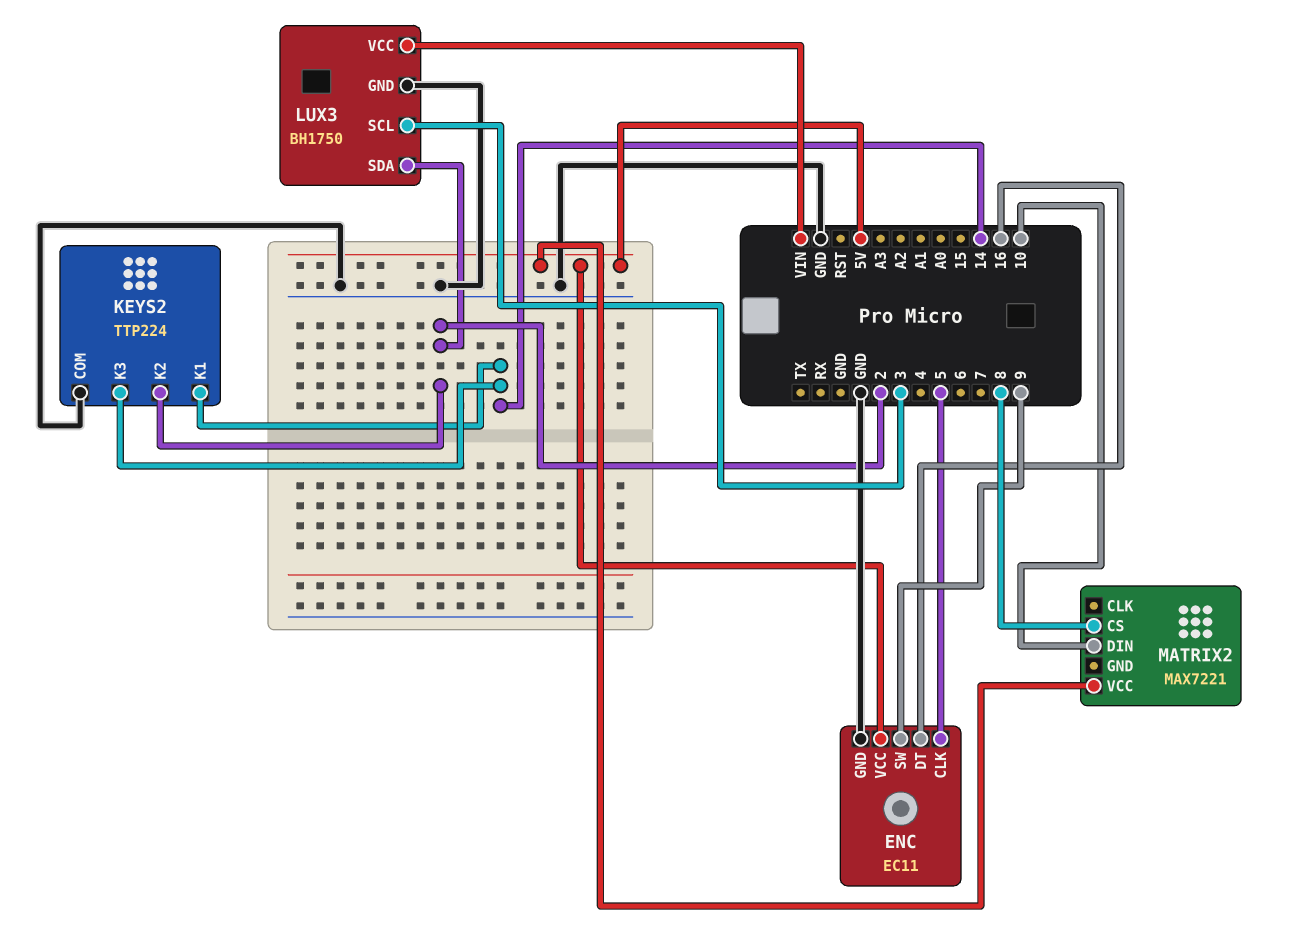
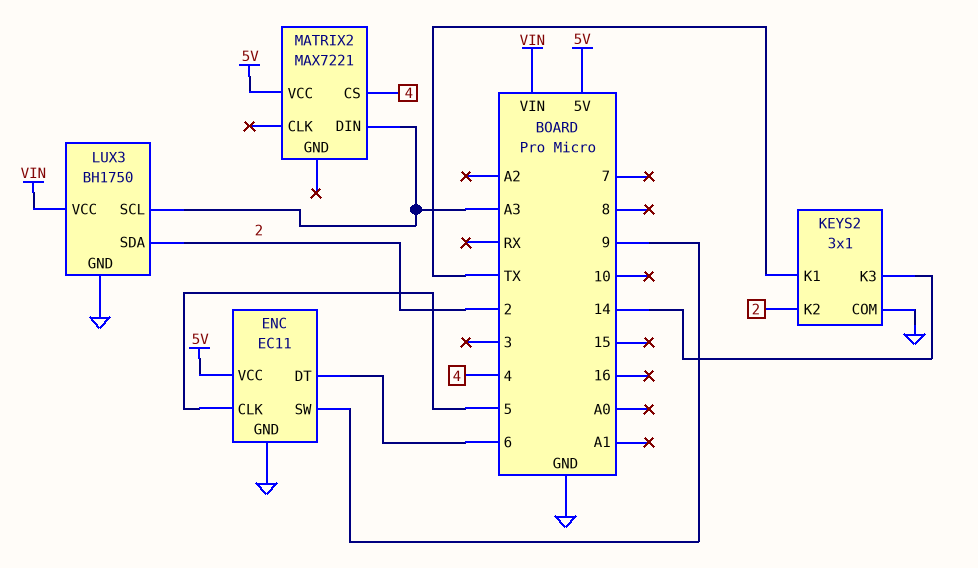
ENC pin DT: 16 -> 6
KEYS2: TTP224 -> 3x1
KEYS2 pin K1: 14 -> TX
LUX3 pin SCL: 3 -> A3
MATRIX2 pin CS: 8 -> 4
MATRIX2 pin DIN: 10 -> A3

